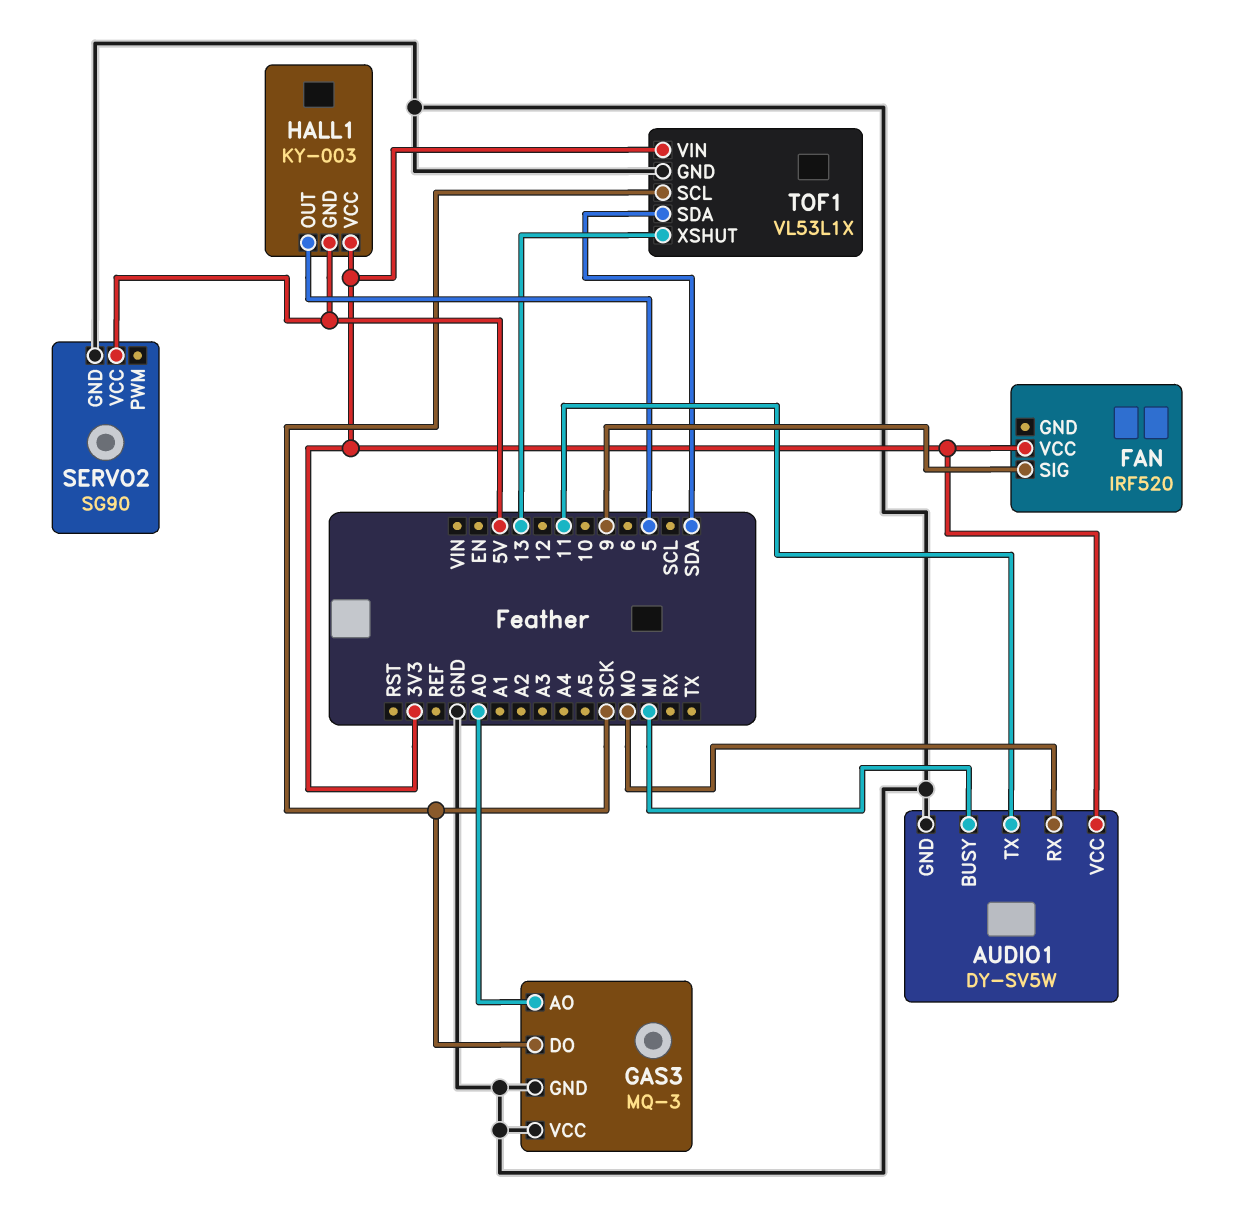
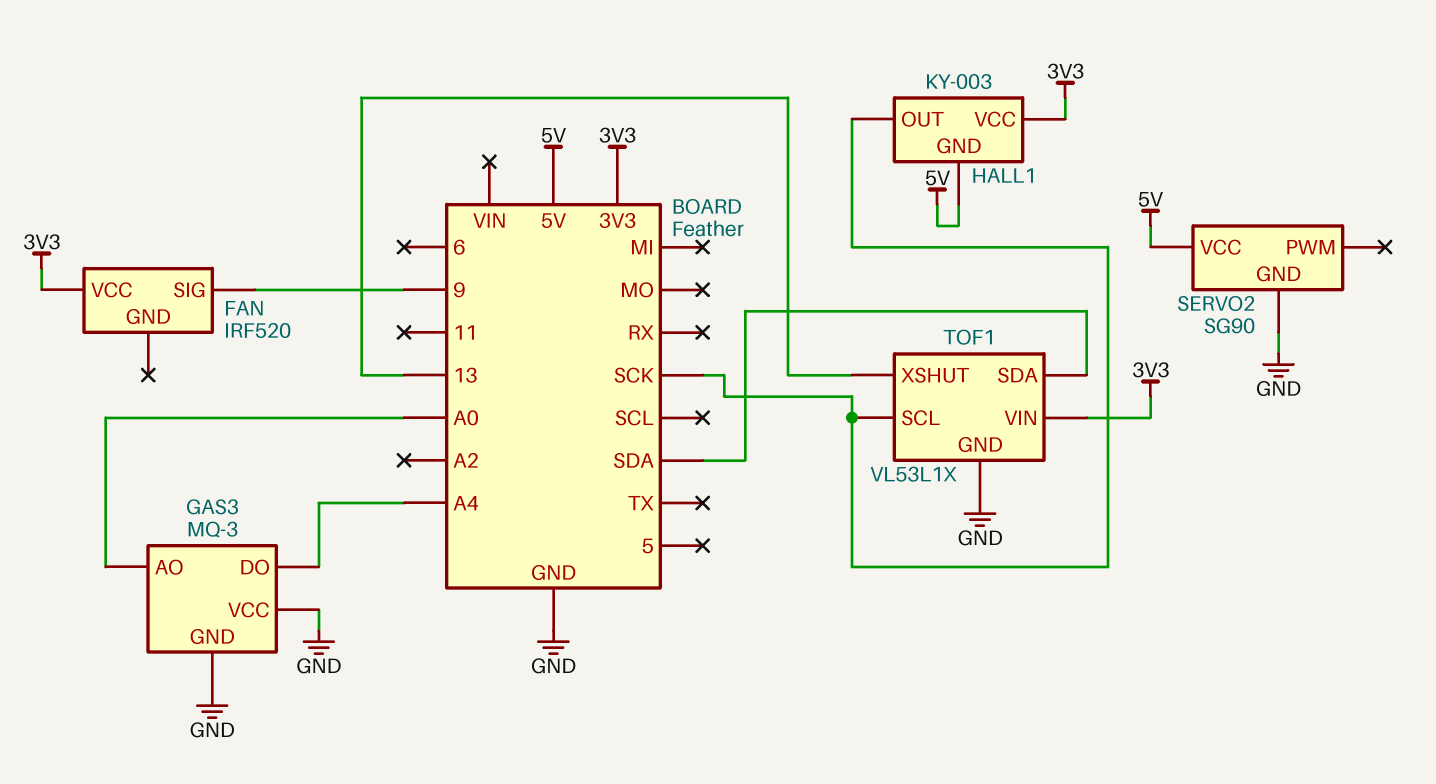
AUDIO1: DY-SV5W -> none
AUDIO1 pin BUSY: MI -> none
AUDIO1 pin GND: GND -> none
AUDIO1 pin RX: MO -> none
AUDIO1 pin TX: 11 -> none
AUDIO1 pin VCC: 3V3 -> none
GAS3 pin DO: SCK -> A4
HALL1 pin OUT: 5 -> SCK

